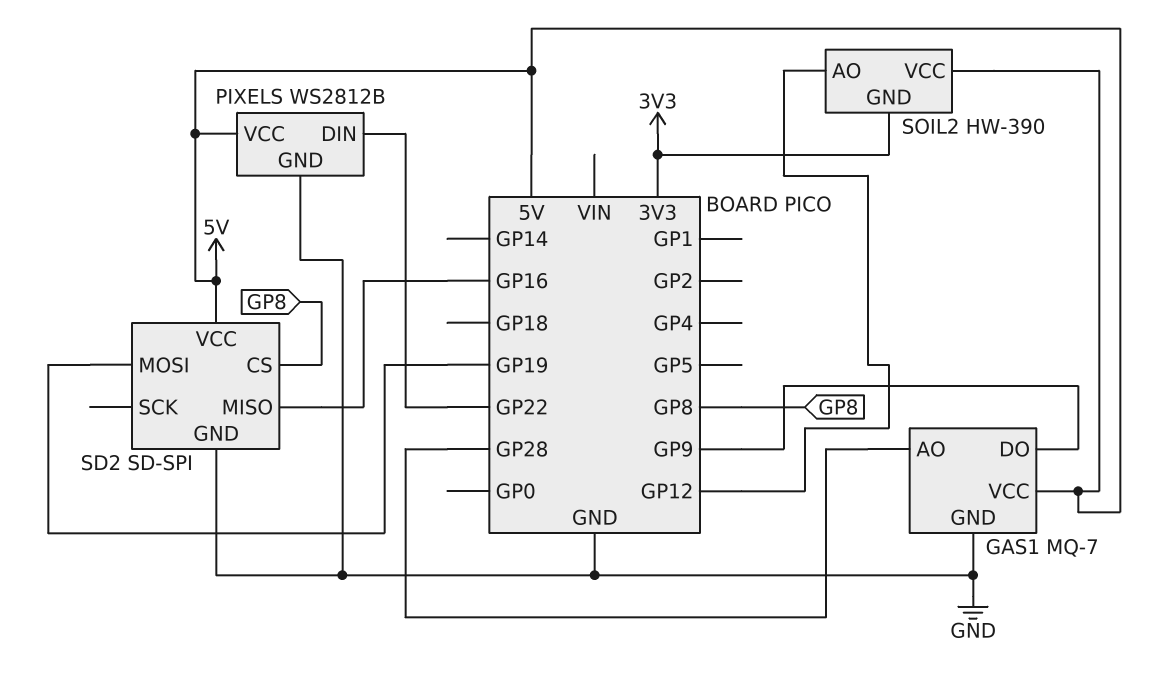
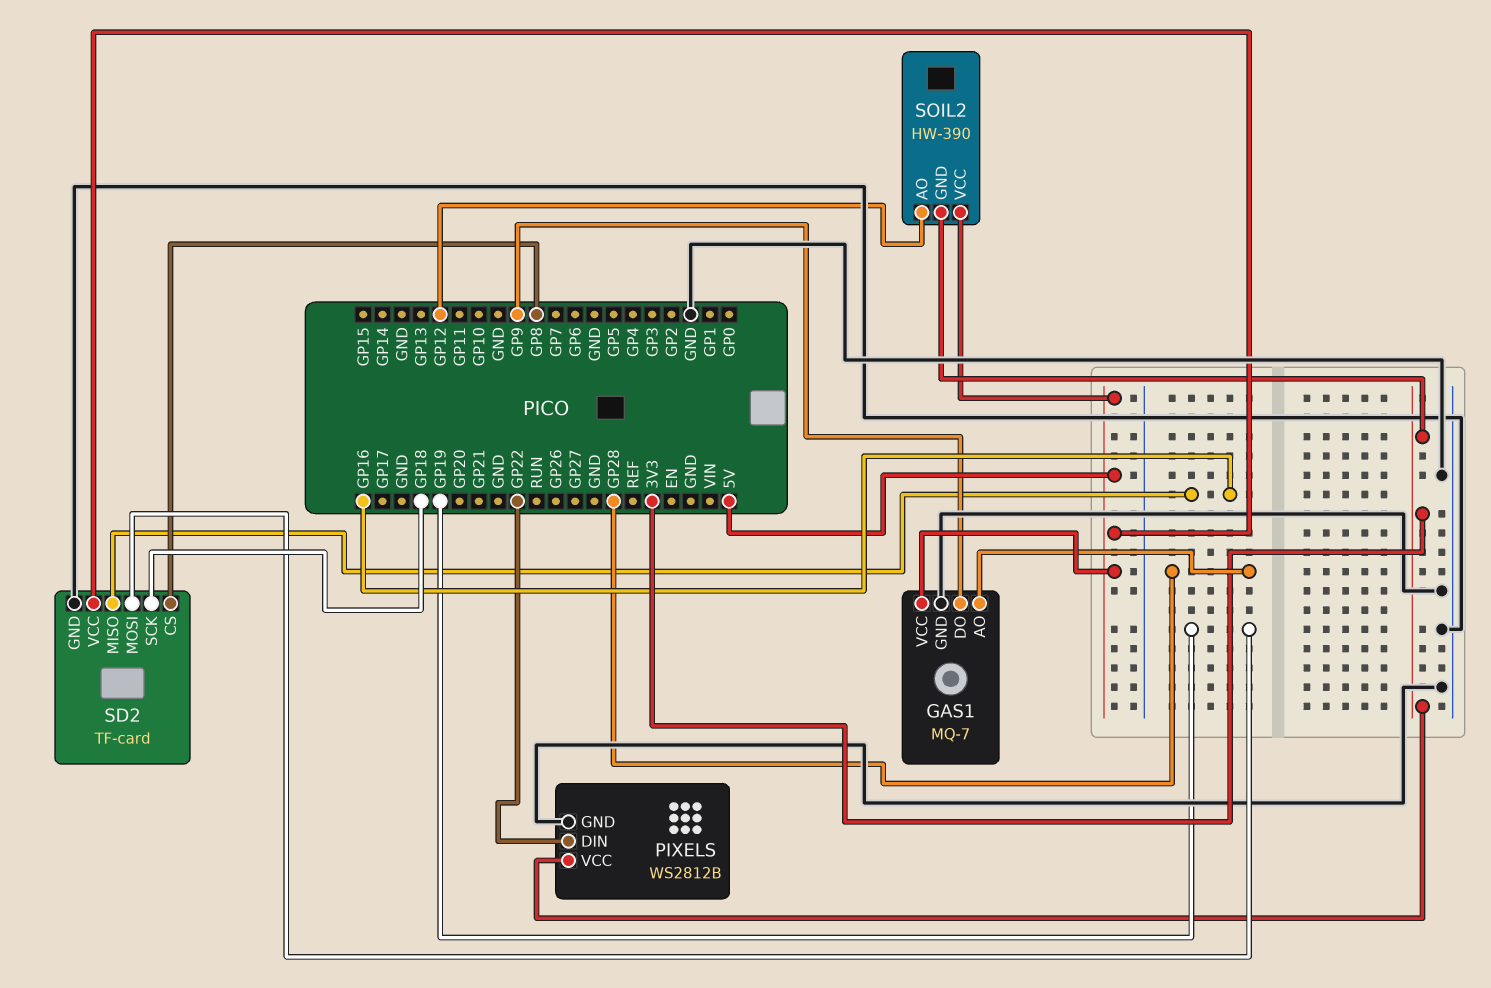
PIXELS pin VCC: 5V -> 3V3
SD2: SD-SPI -> TF-card
SD2 pin SCK: none -> GP18

